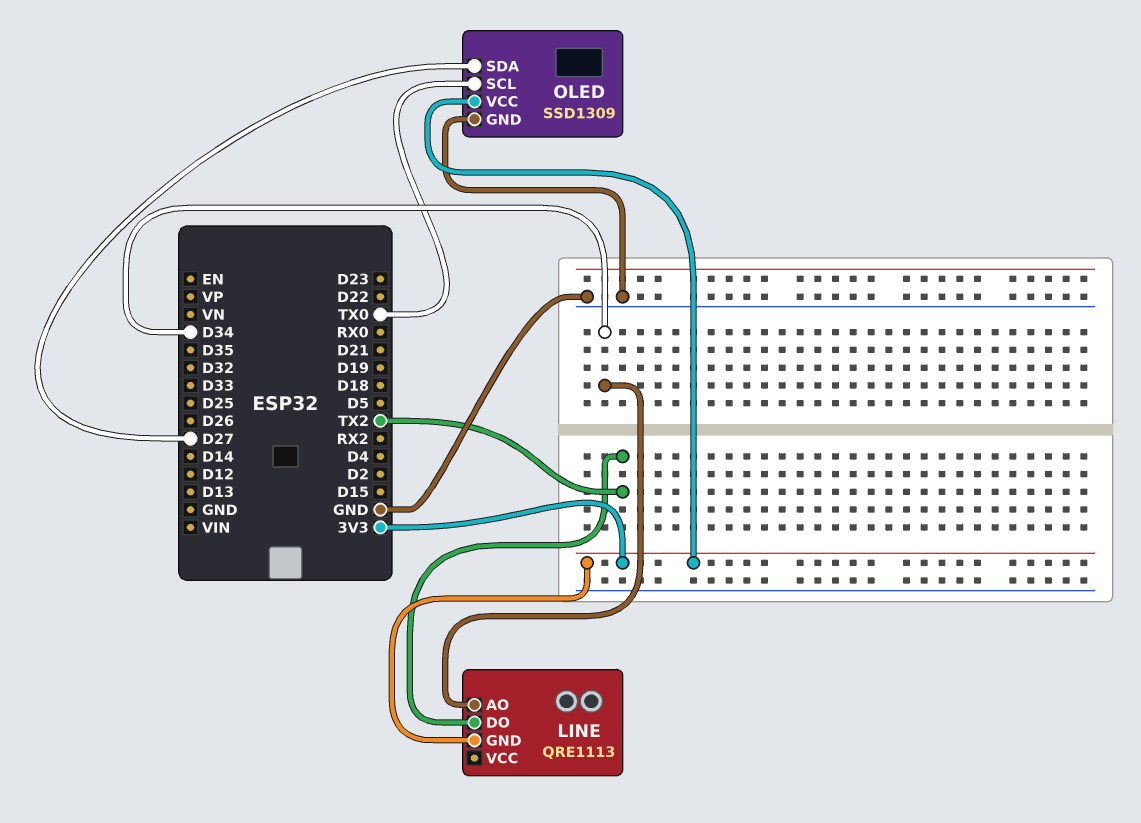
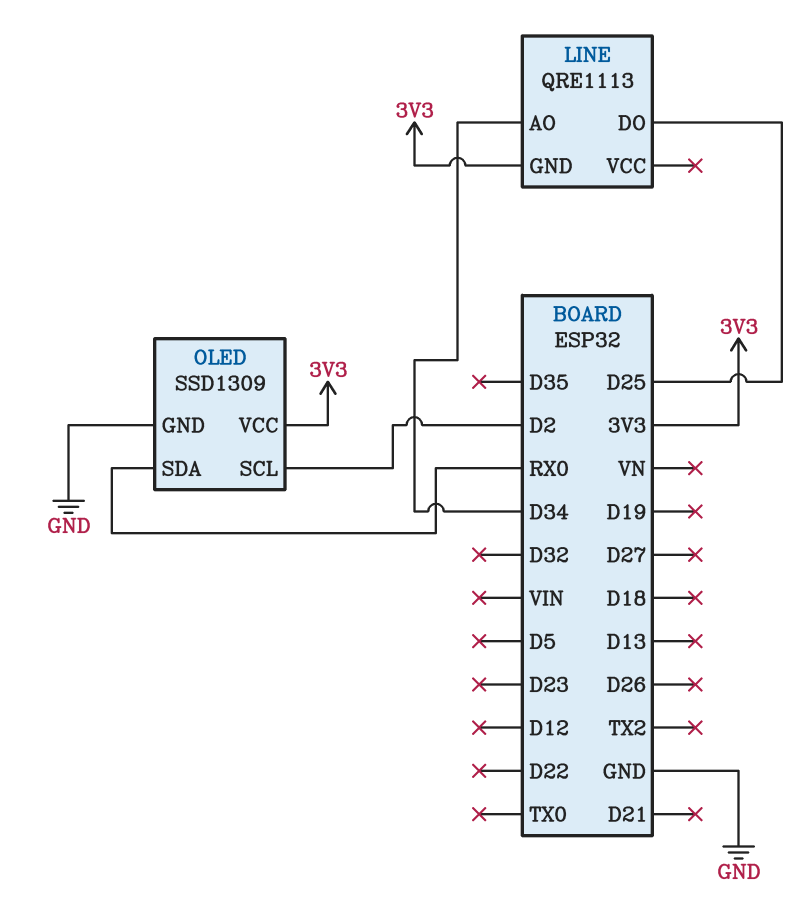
LINE pin DO: TX2 -> D25
OLED pin SCL: TX0 -> D2
OLED pin SDA: D27 -> RX0

